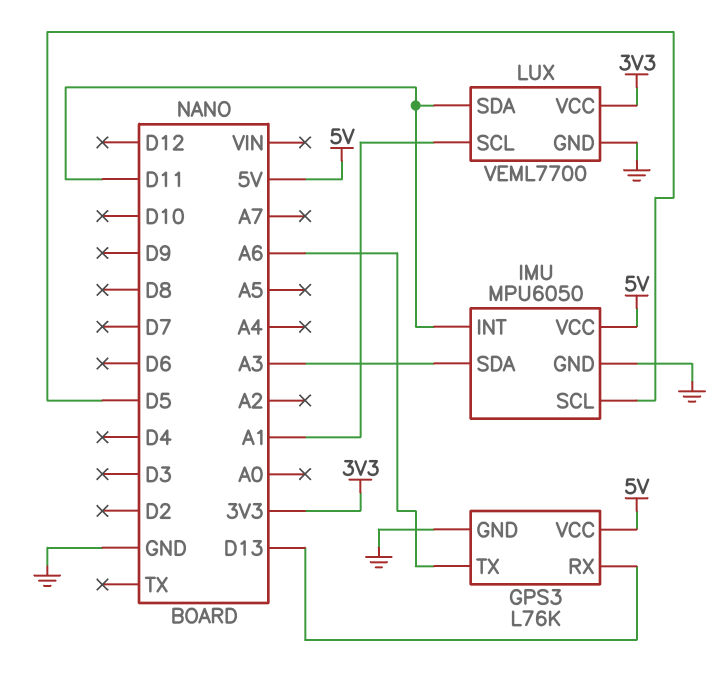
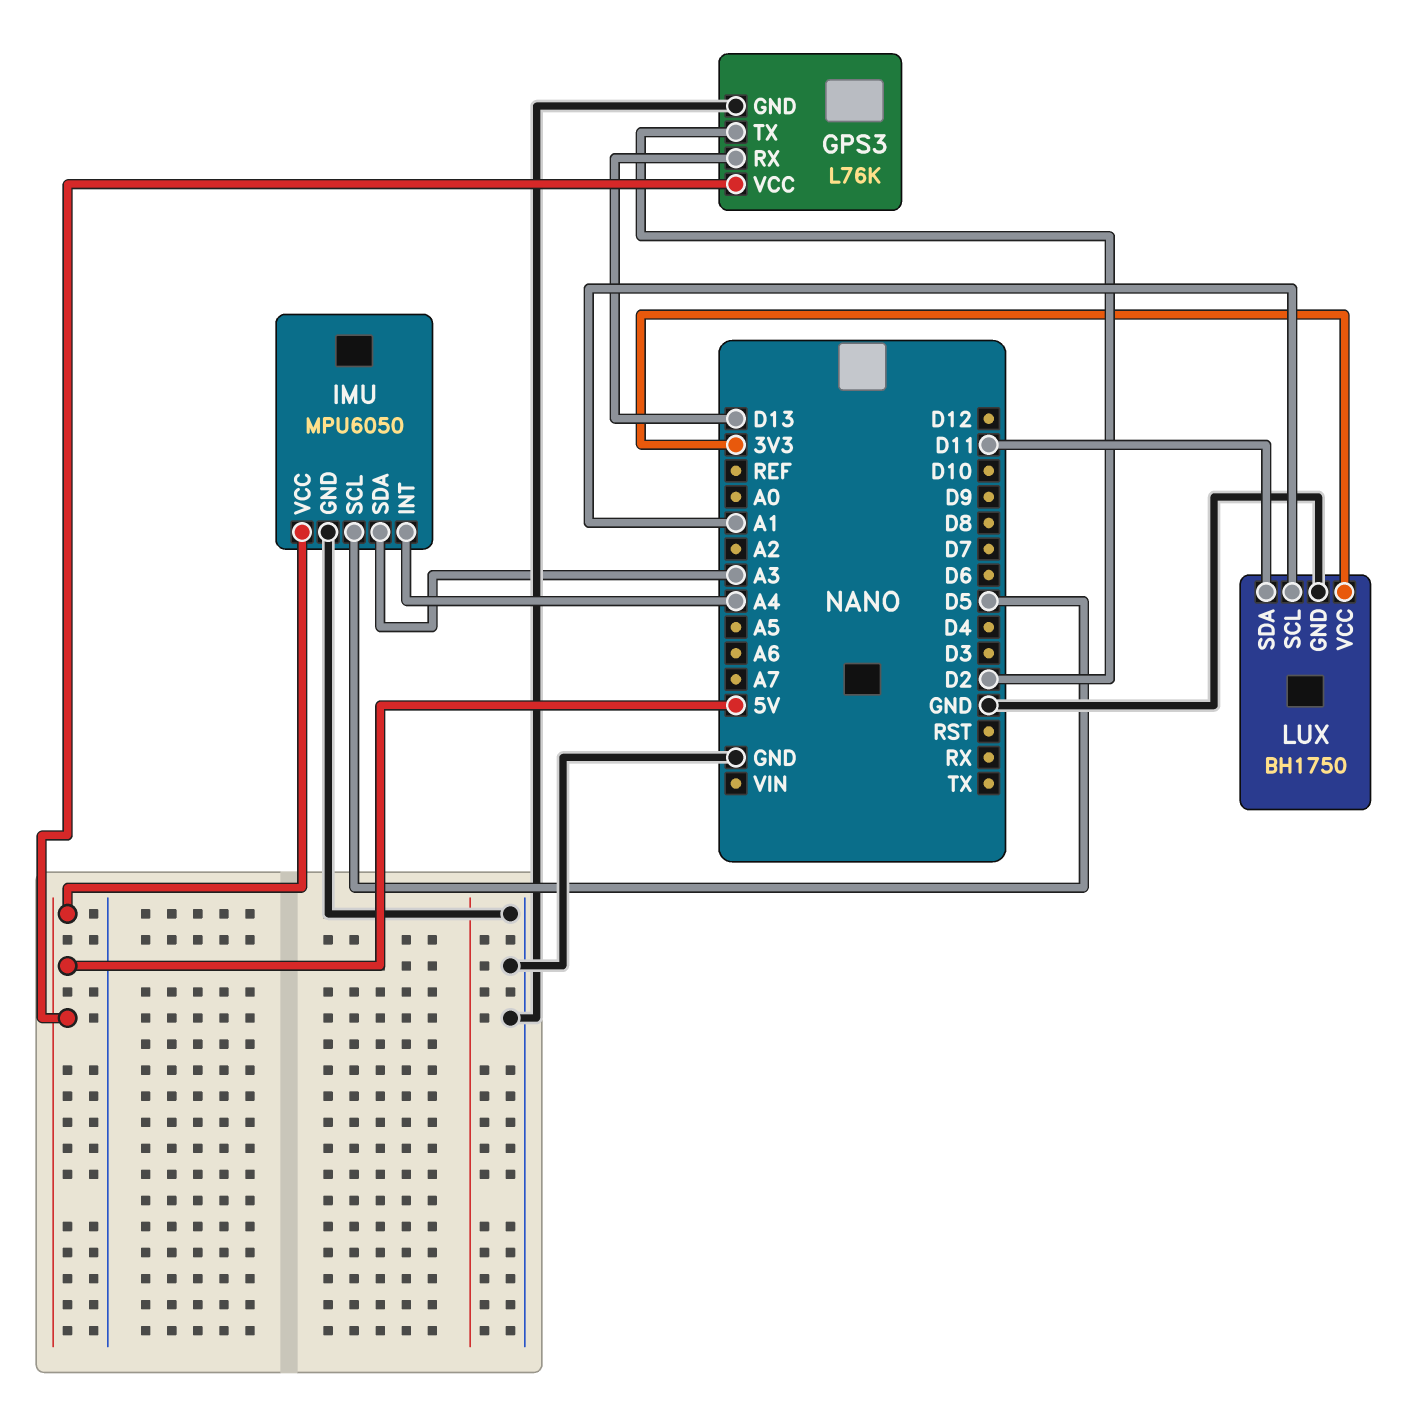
GPS3 pin TX: A6 -> D2
IMU pin INT: D11 -> A4
LUX: VEML7700 -> BH1750

